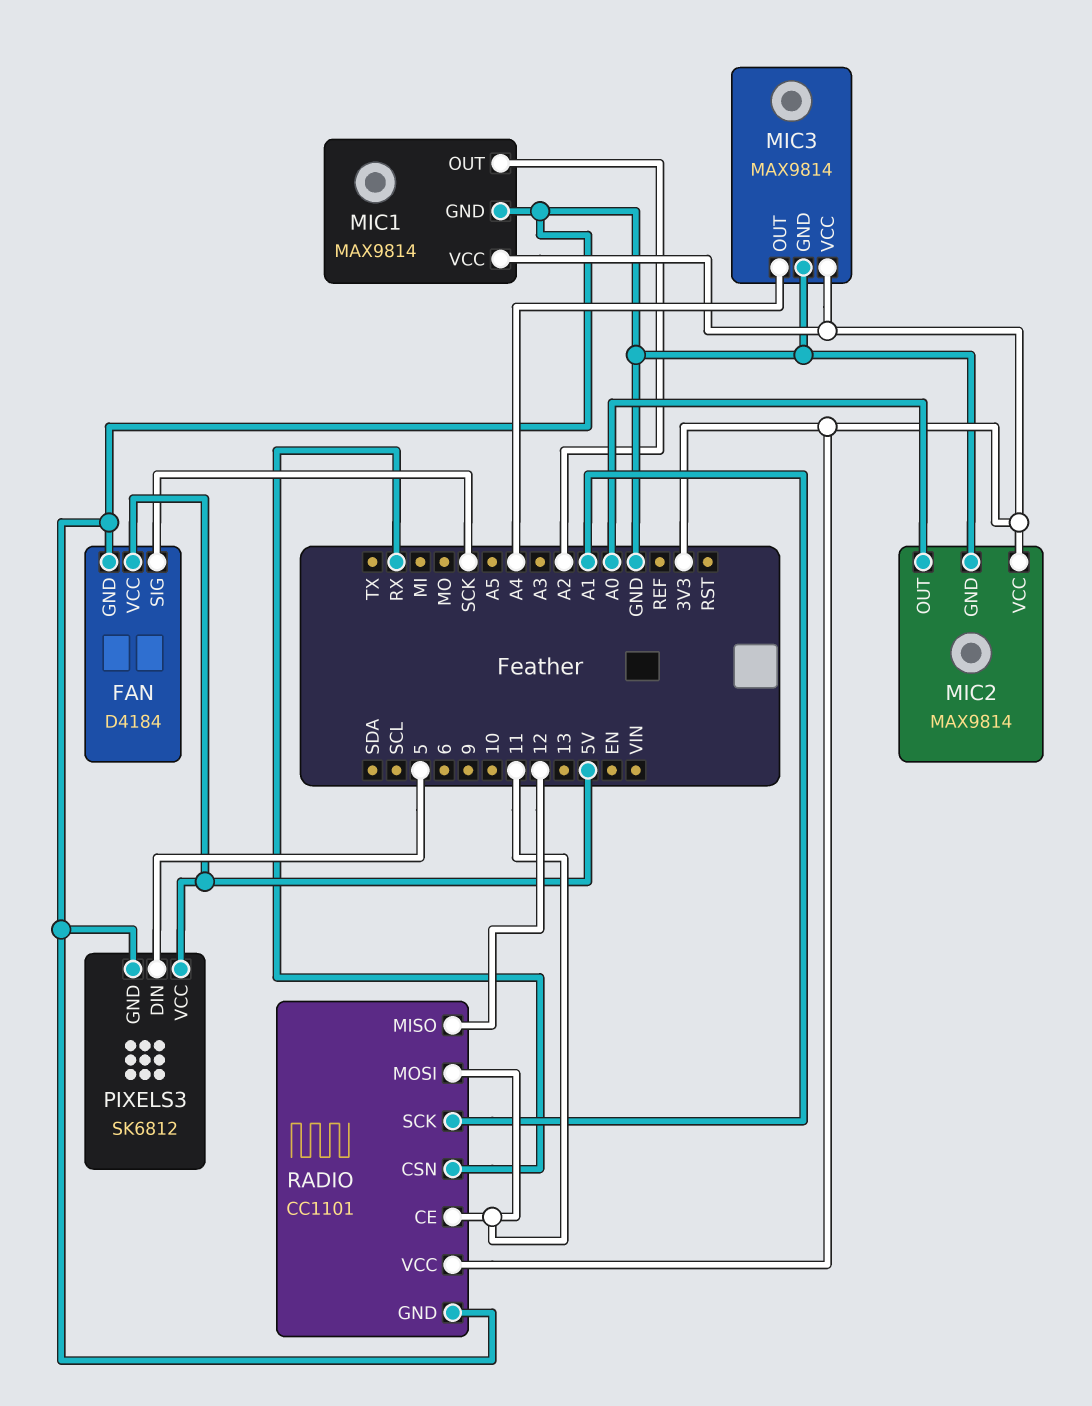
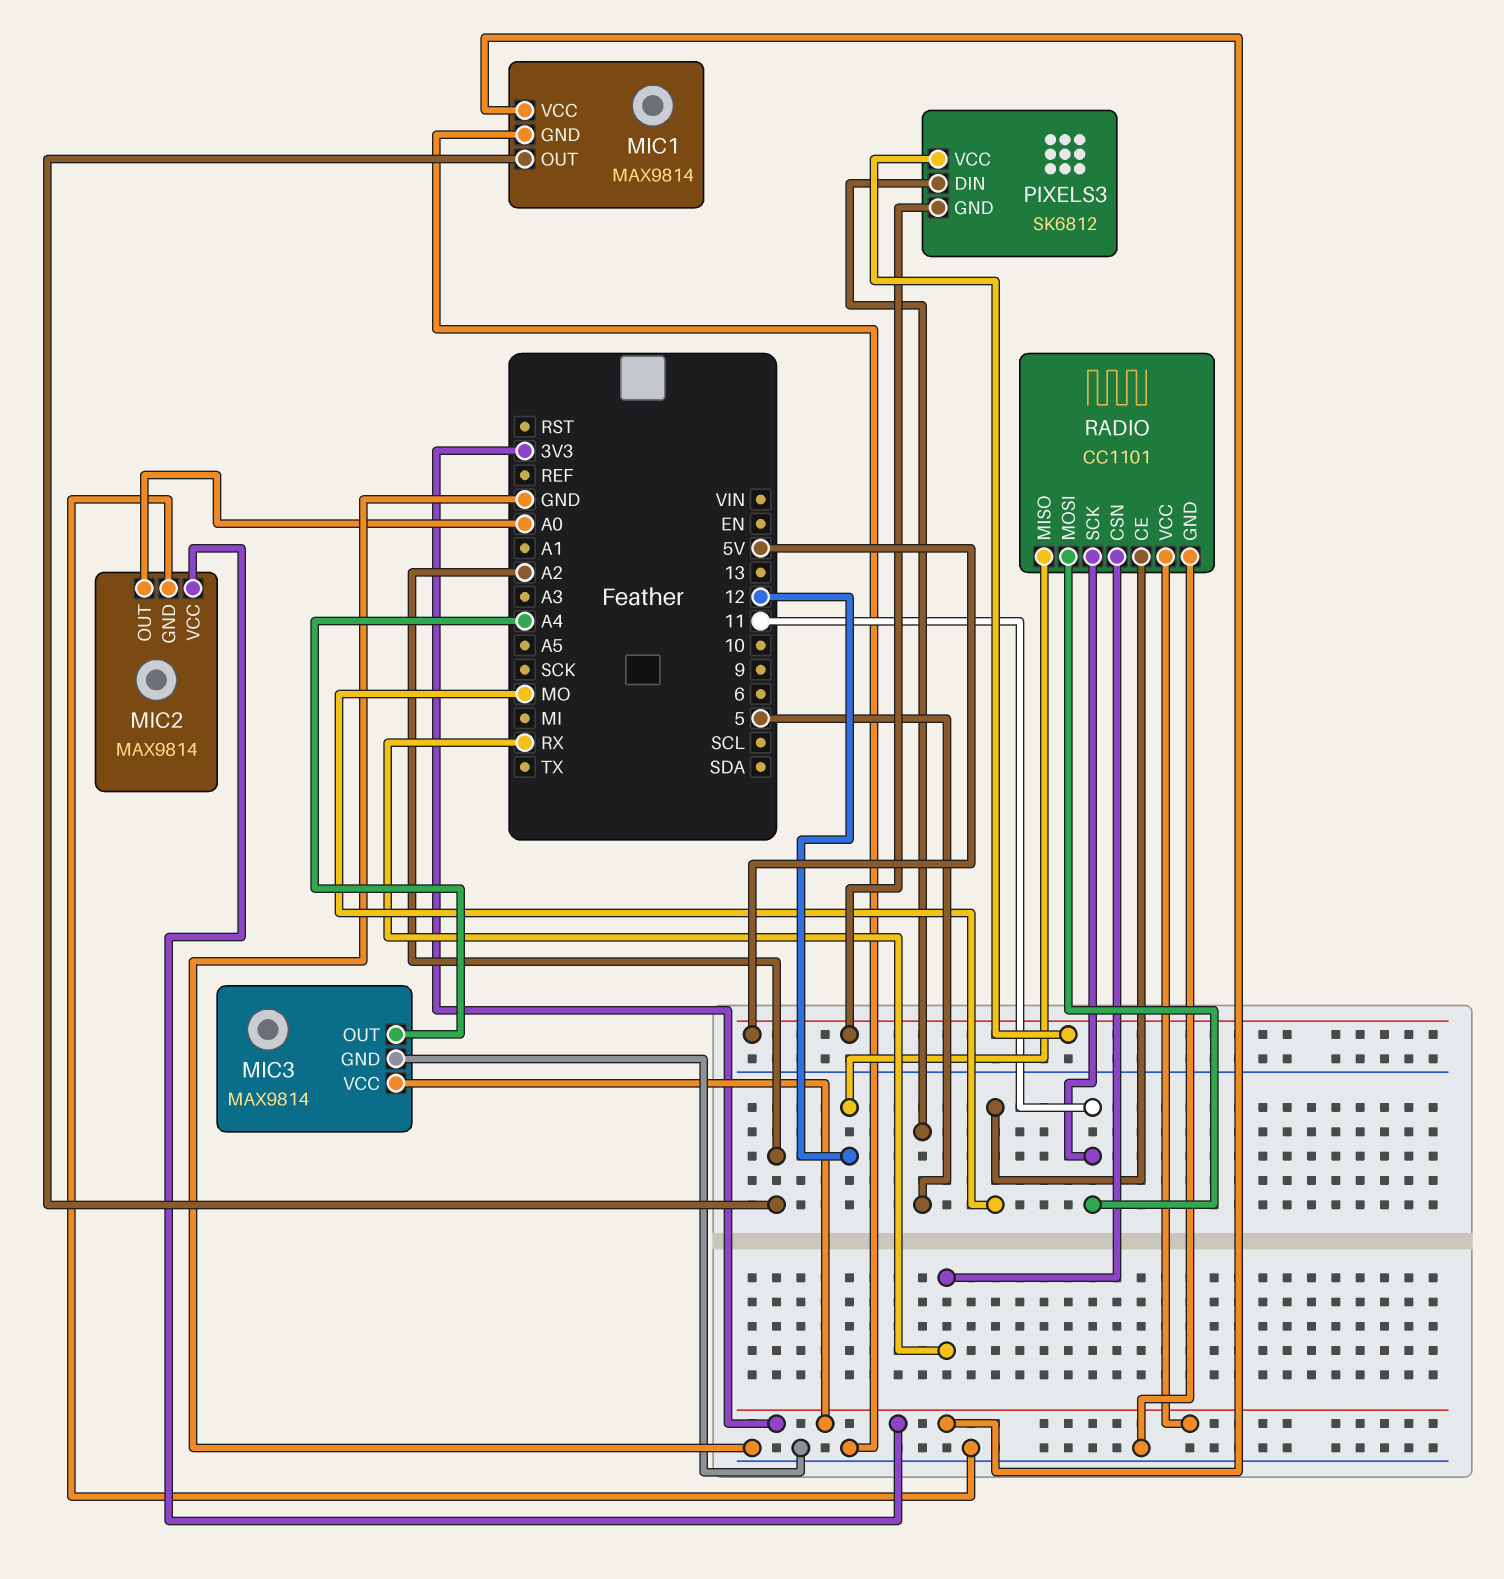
FAN: D4184 -> none
FAN pin GND: GND -> none
FAN pin SIG: SCK -> none
FAN pin VCC: 5V -> none
PIXELS3 pin GND: GND -> 5V
RADIO pin CE: 11 -> MO
RADIO pin SCK: A1 -> 11

